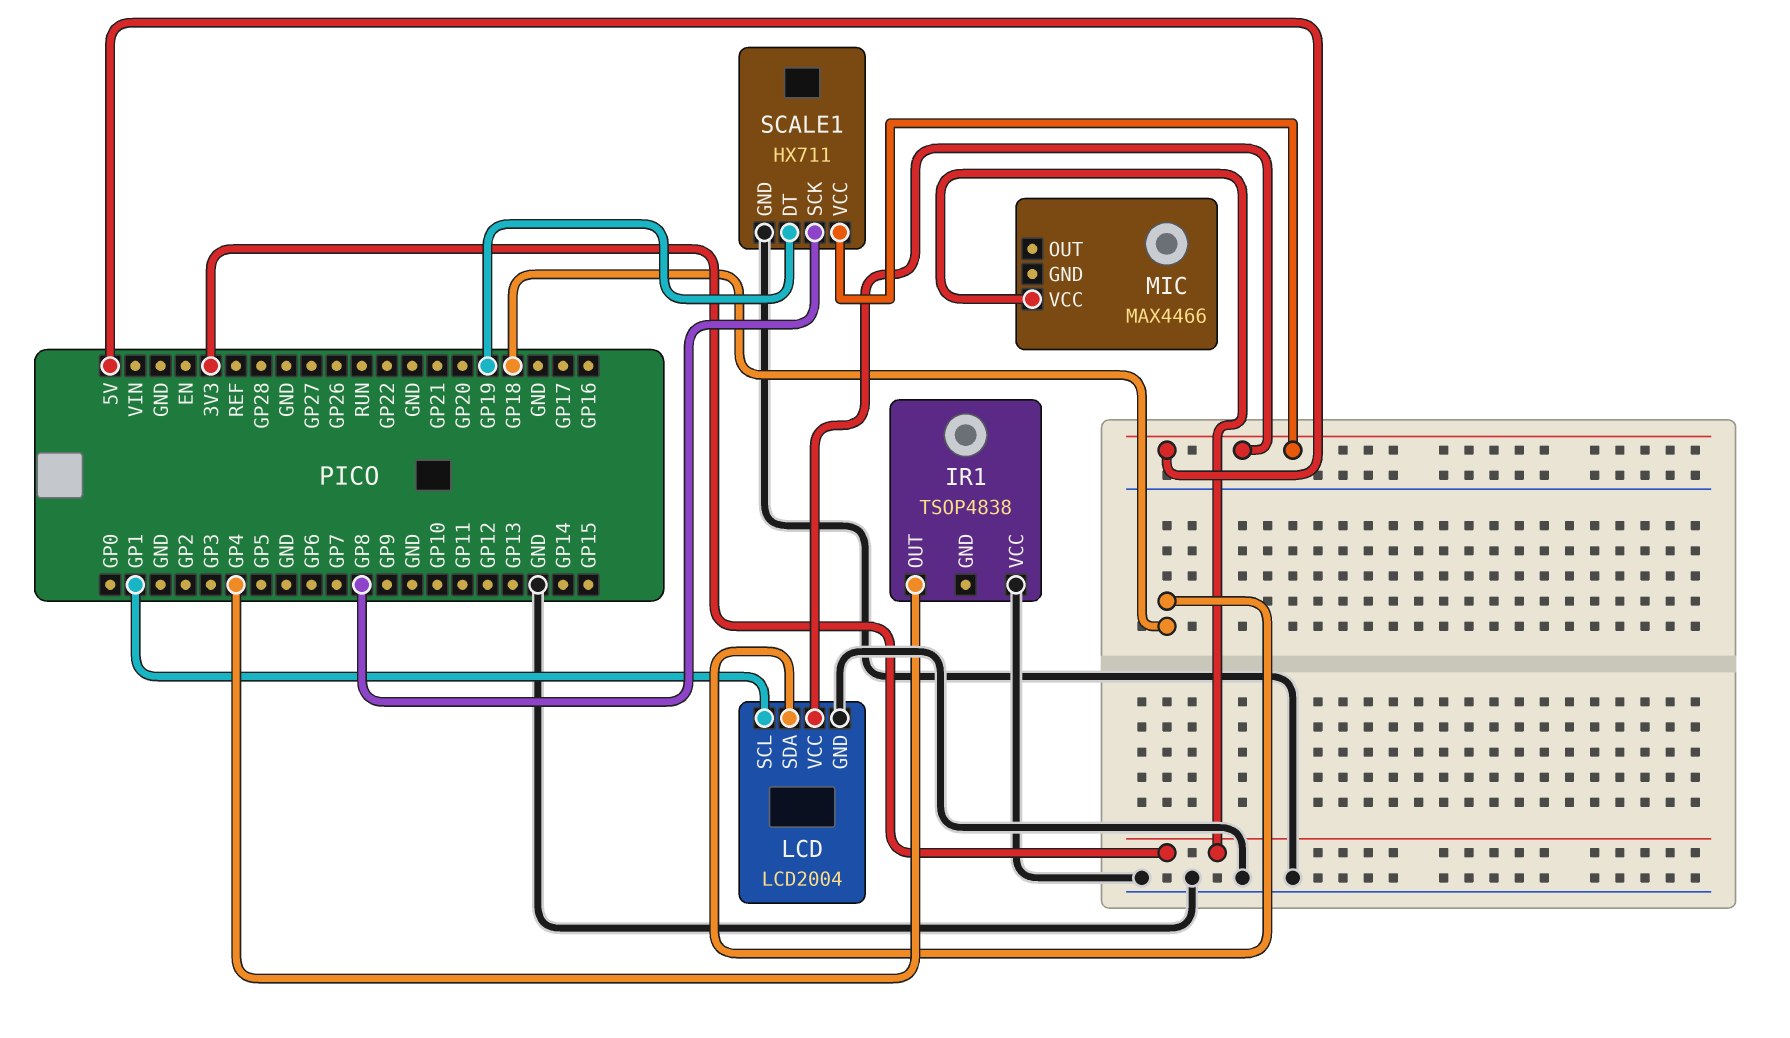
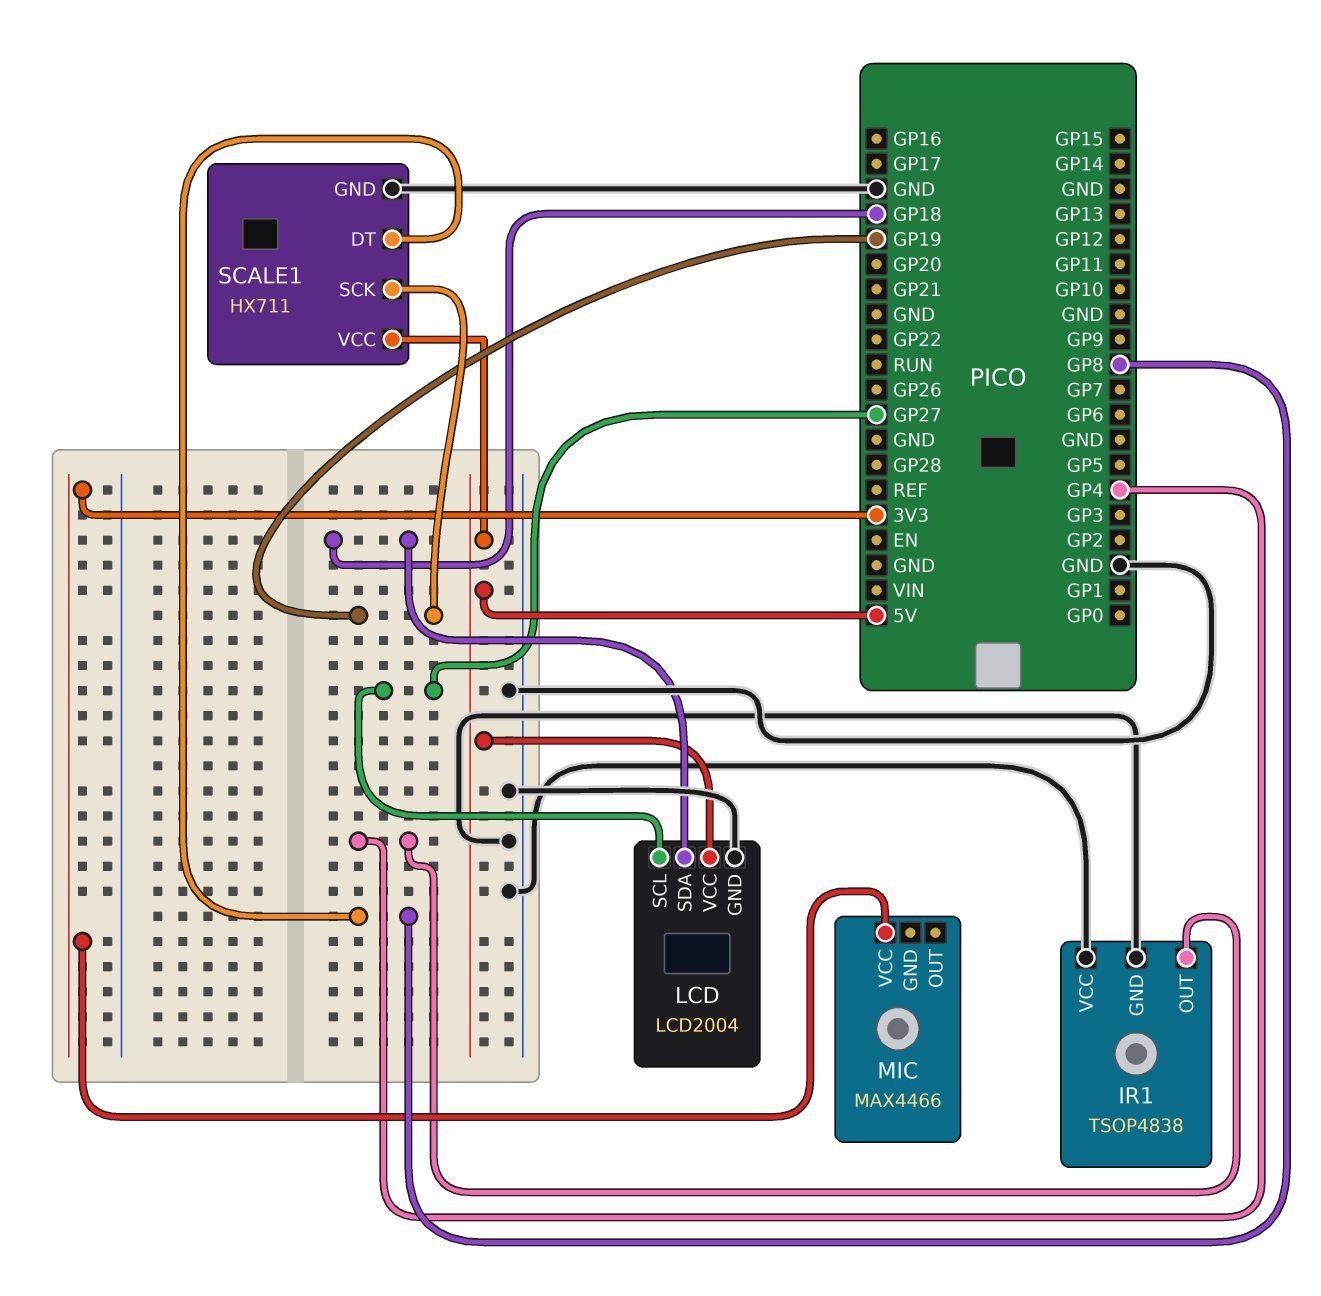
IR1 pin GND: none -> GND
LCD pin SCL: GP1 -> GP27
SCALE1 pin DT: GP19 -> GP8
SCALE1 pin SCK: GP8 -> GP19

